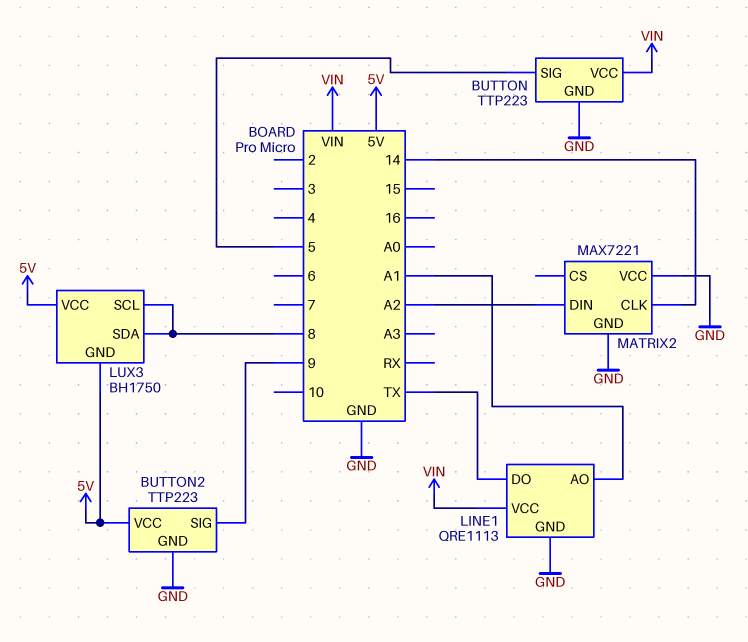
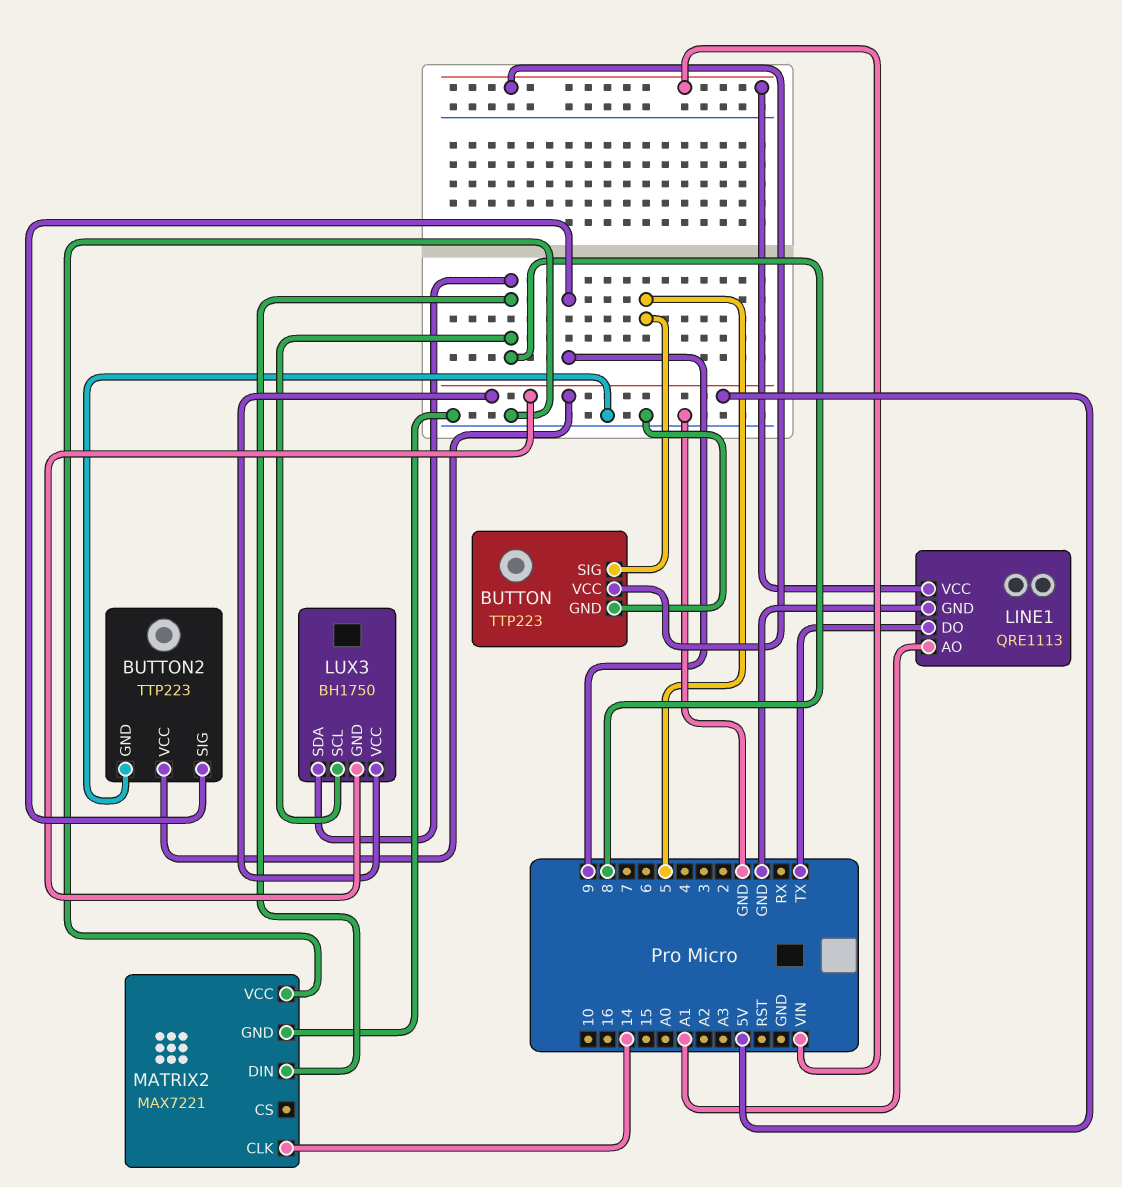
MATRIX2 pin DIN: A2 -> 8

